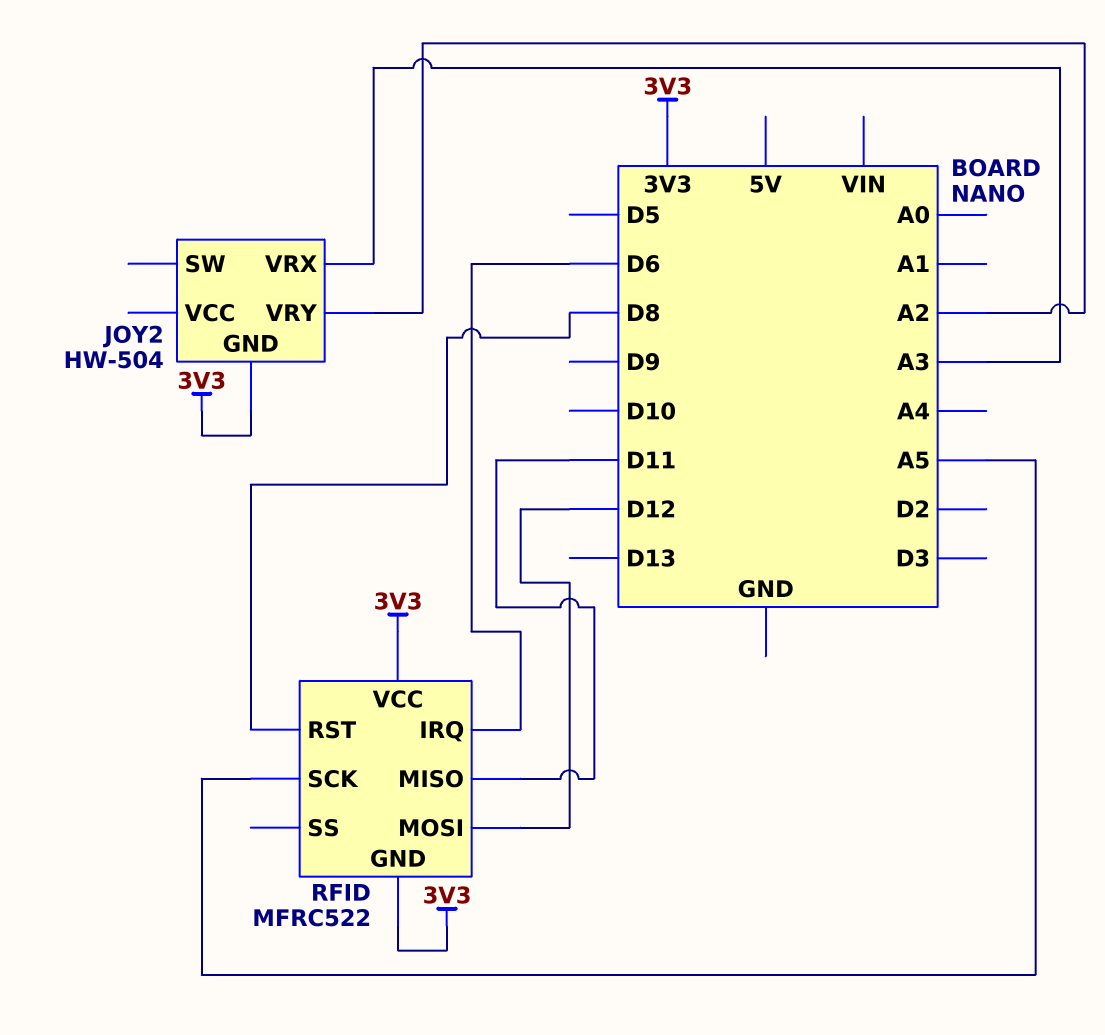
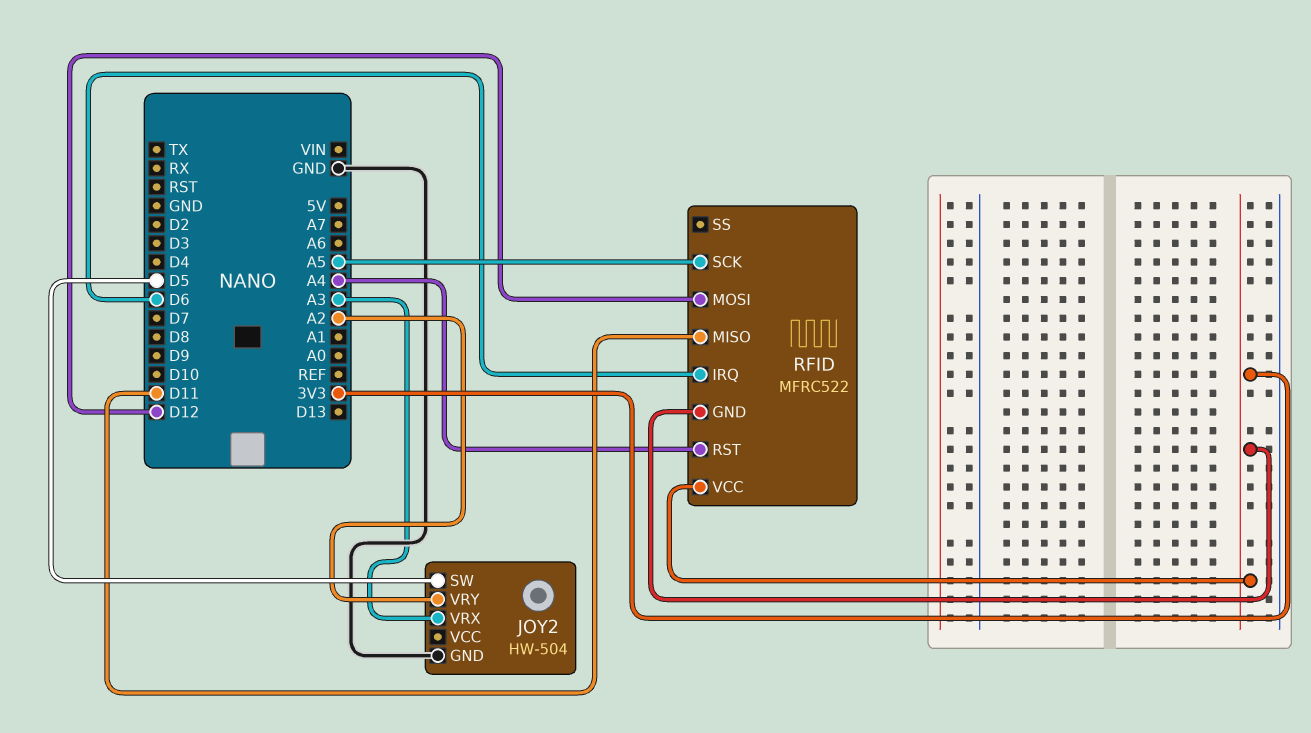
JOY2 pin GND: 3V3 -> GND
JOY2 pin SW: none -> D5
RFID pin RST: D8 -> A4

